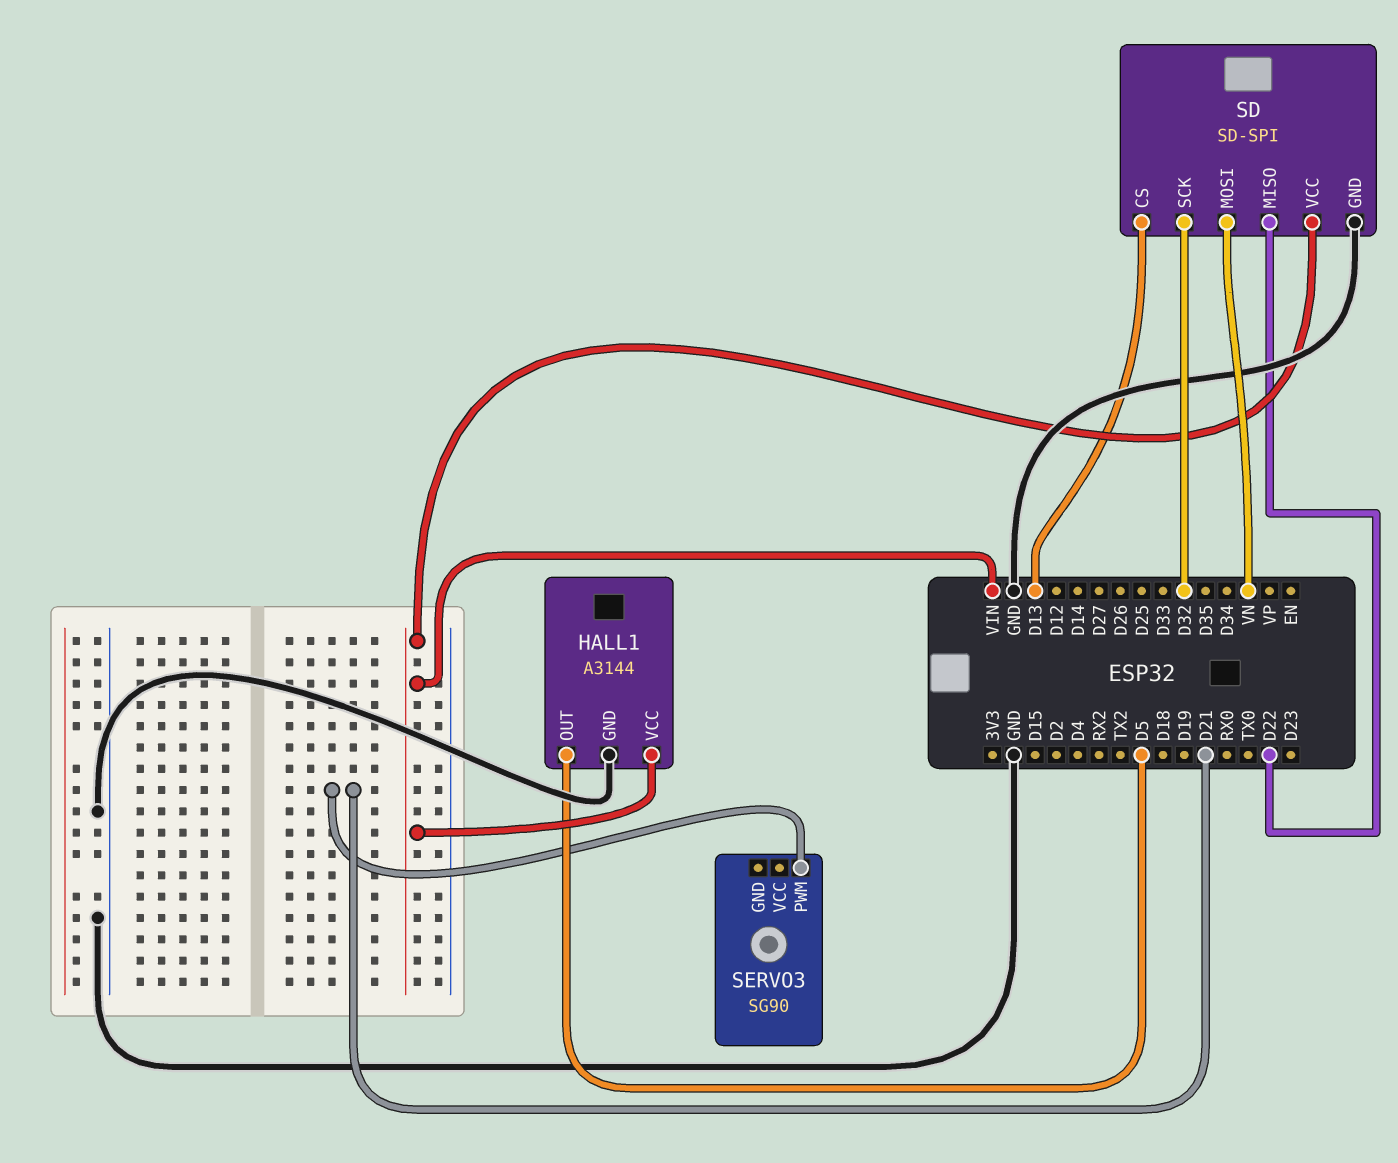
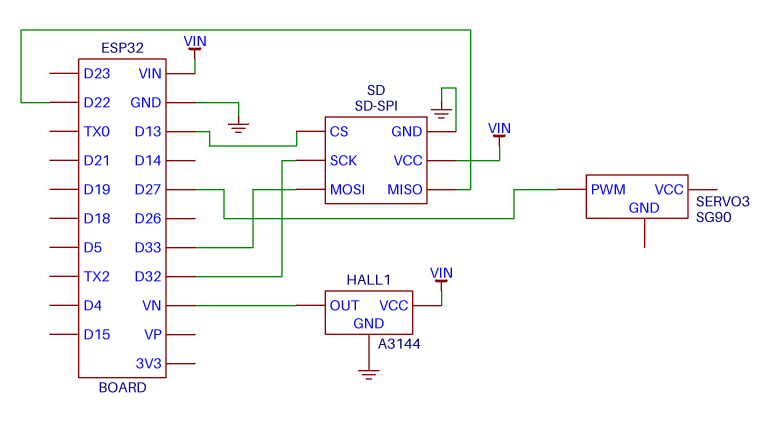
HALL1 pin OUT: D5 -> VN
SD pin MOSI: VN -> D33
SERVO3 pin PWM: D21 -> D27

